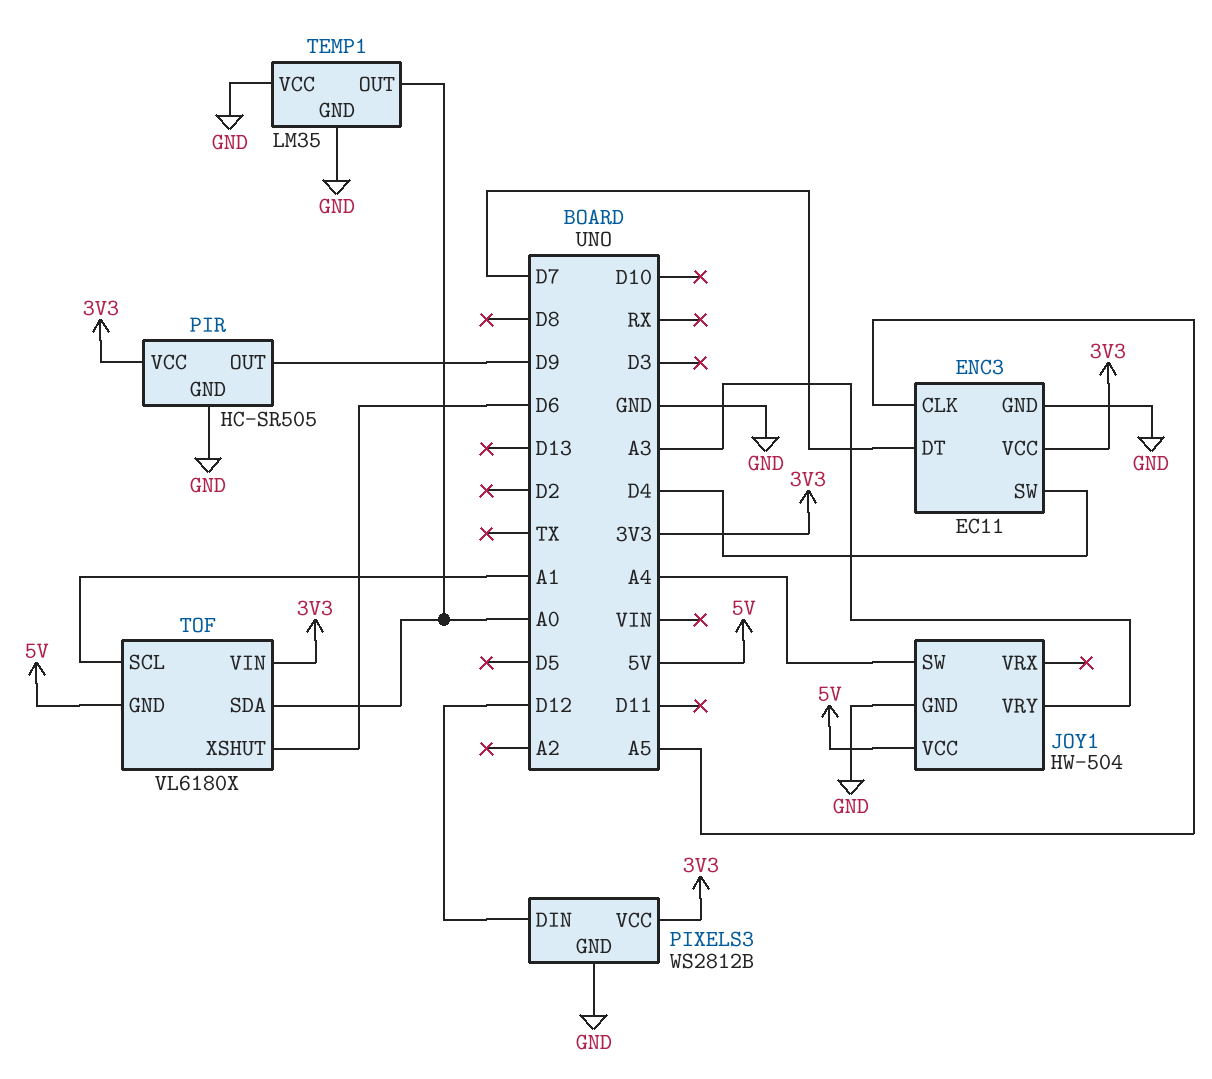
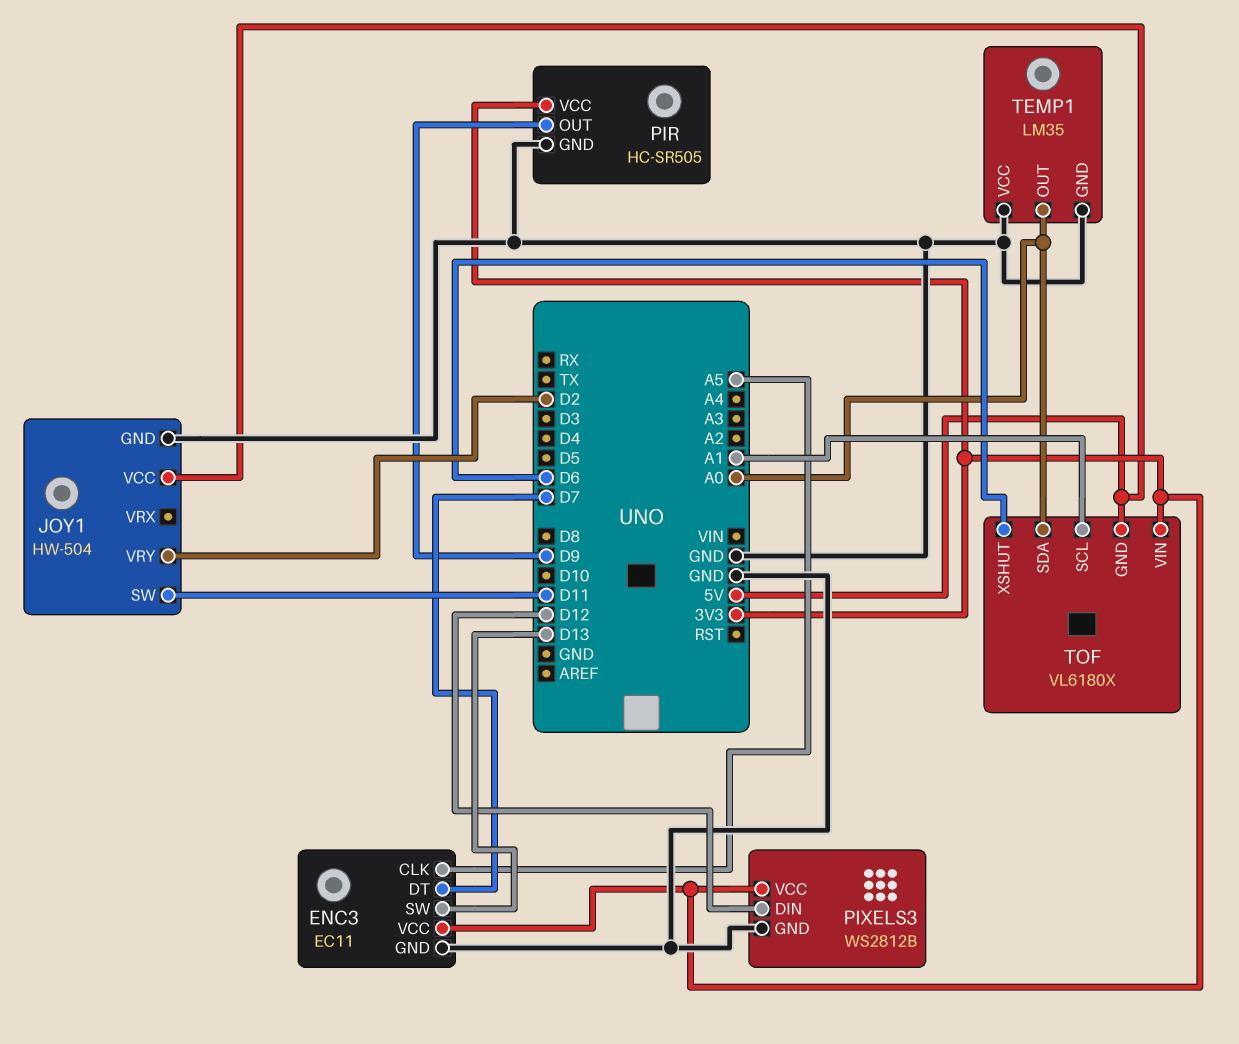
ENC3 pin SW: D4 -> D13
JOY1 pin SW: A4 -> D11
JOY1 pin VRY: A3 -> D2

